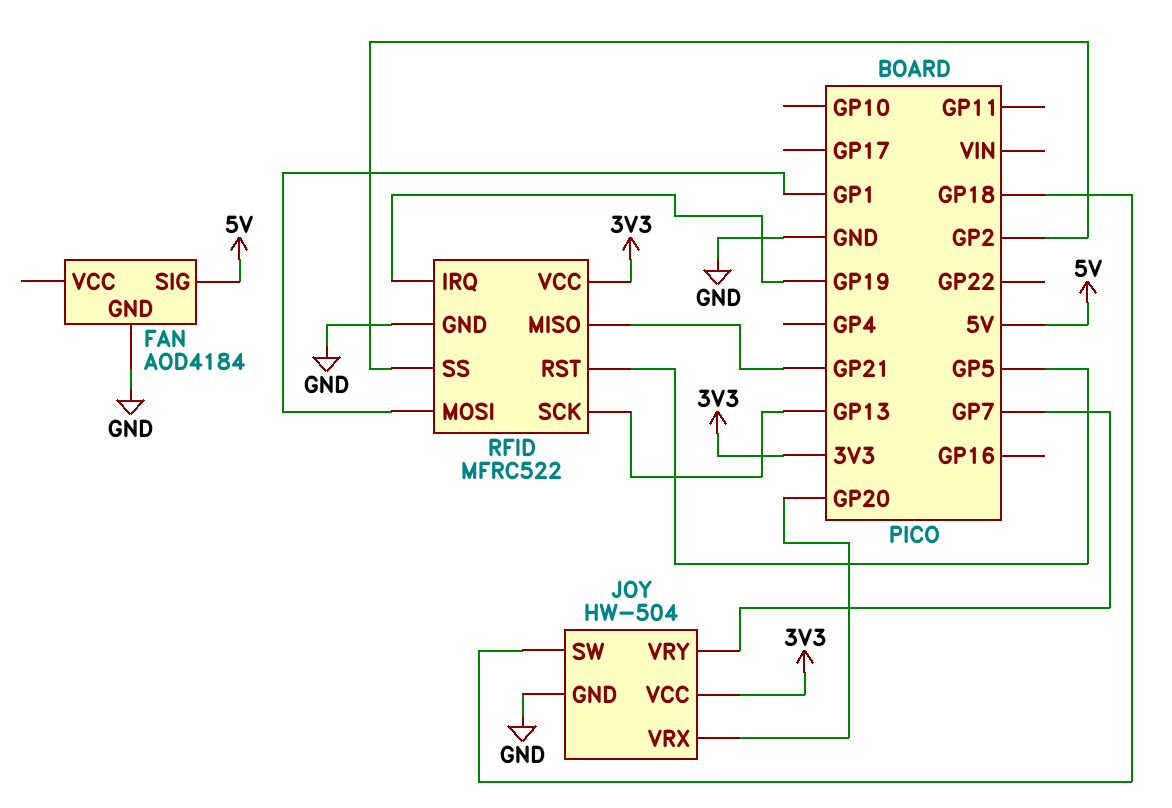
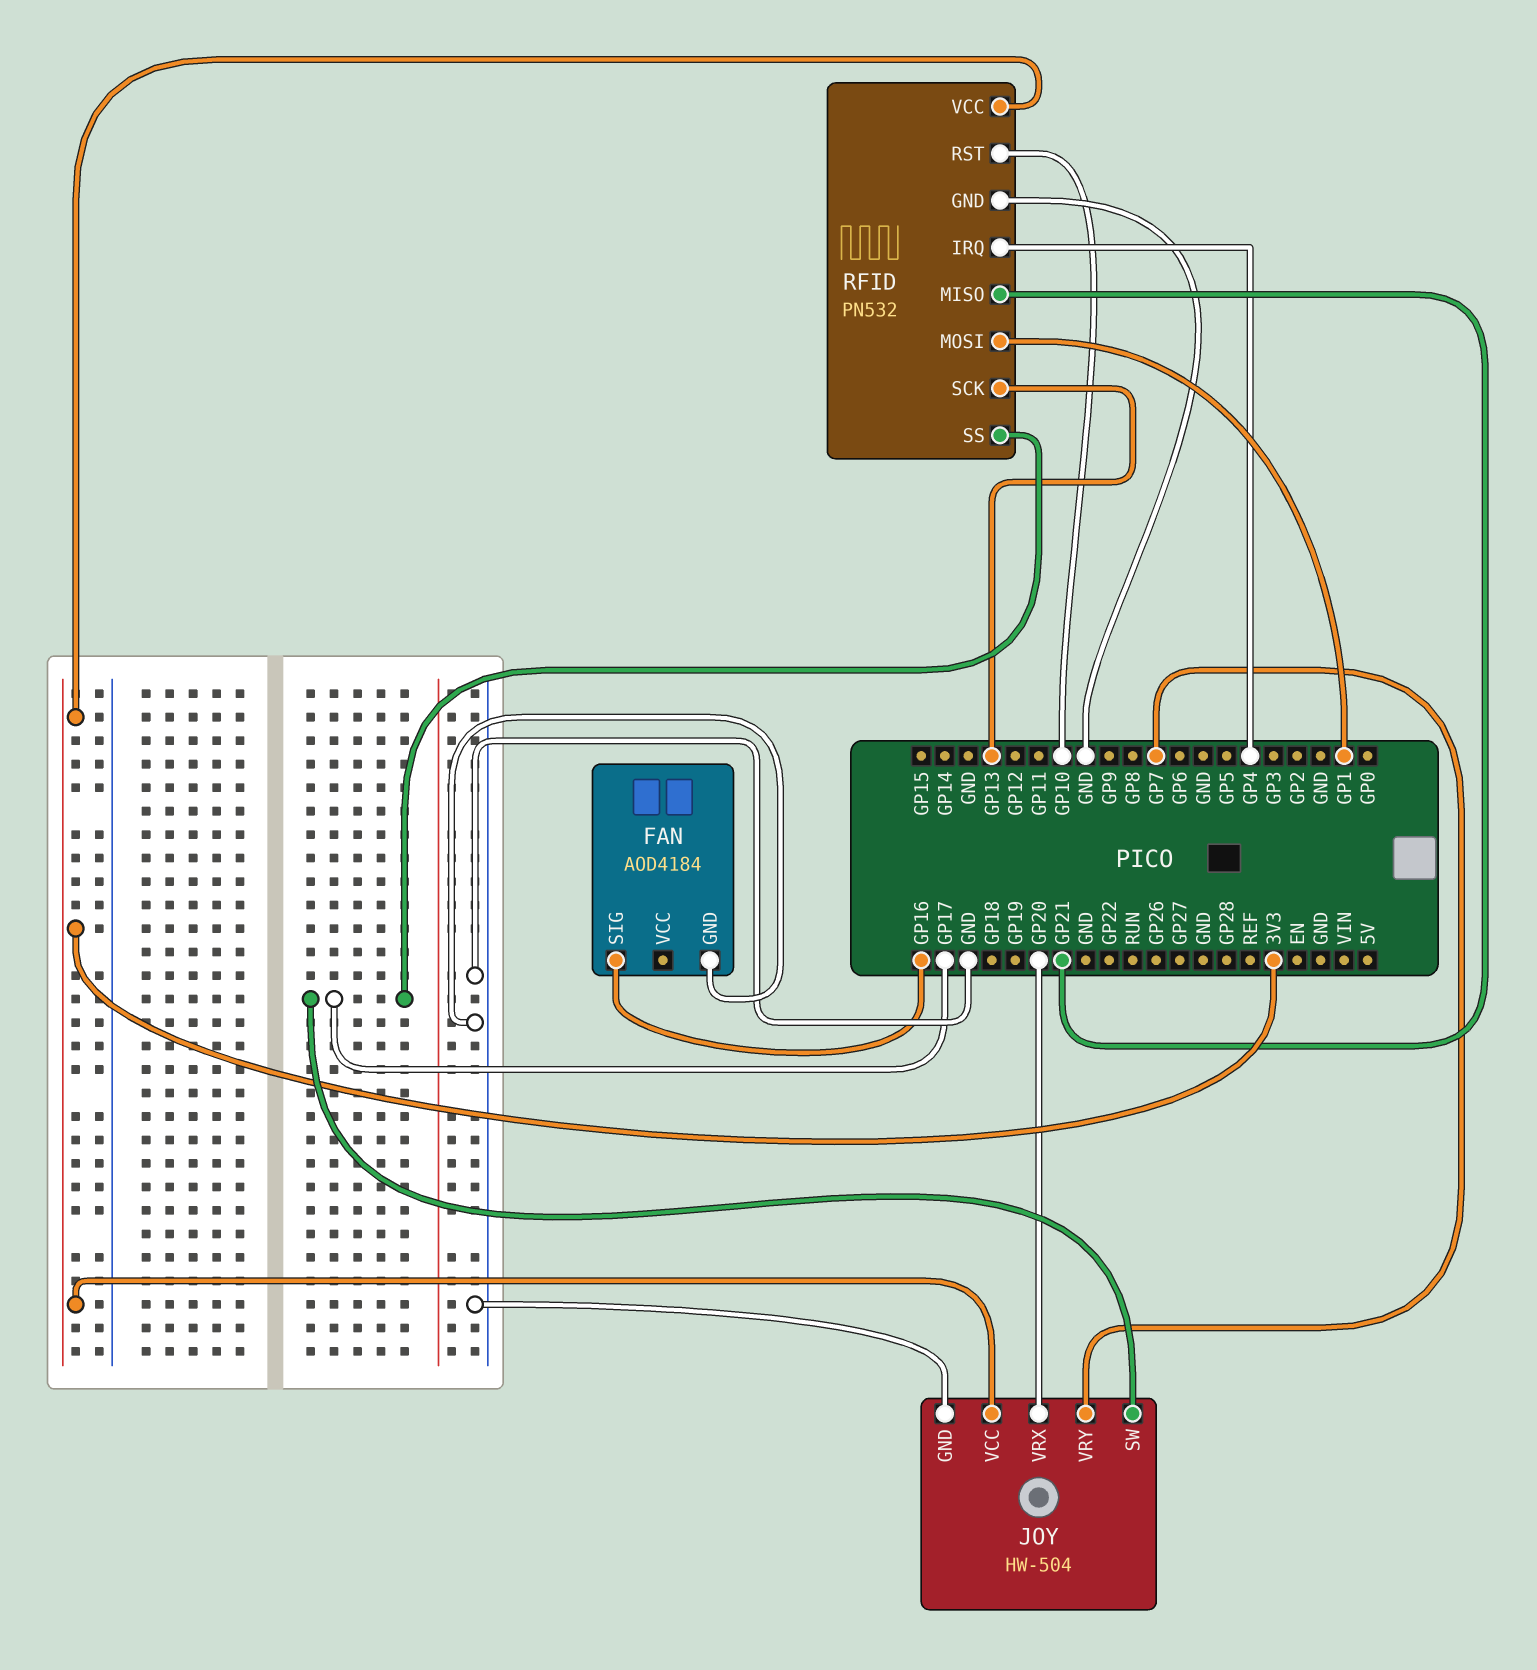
FAN pin SIG: 5V -> GP16
JOY pin SW: GP18 -> GP17
RFID: MFRC522 -> PN532
RFID pin IRQ: GP19 -> GP4
RFID pin RST: GP5 -> GP10
RFID pin SS: GP2 -> GP17

